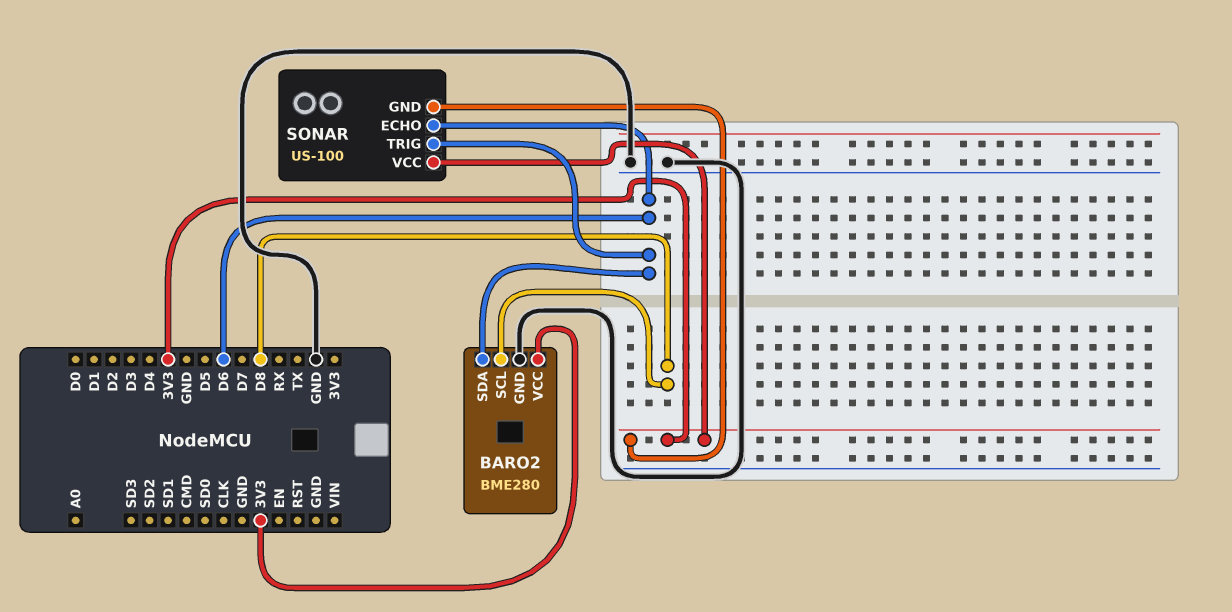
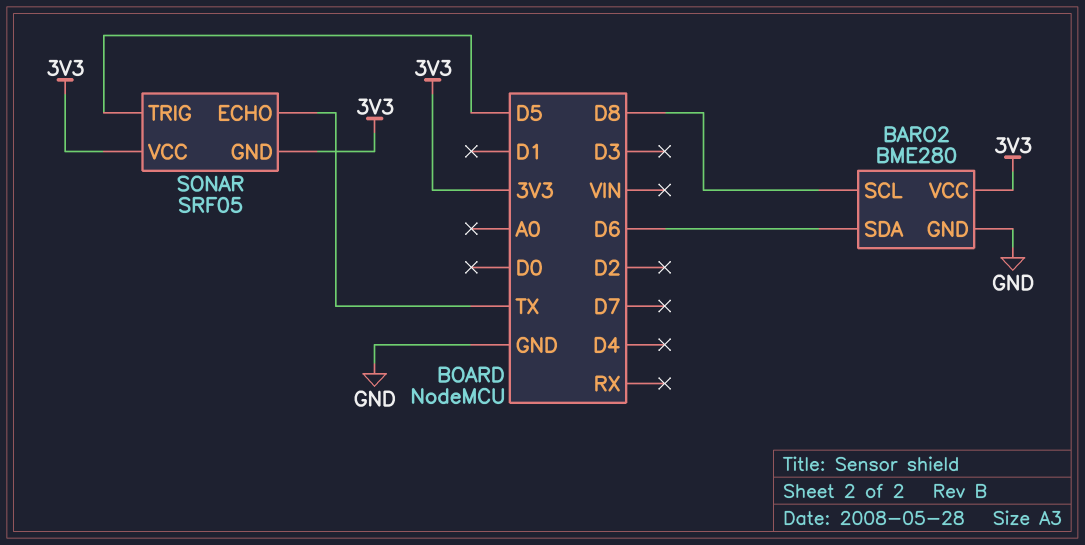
SONAR: US-100 -> SRF05
SONAR pin ECHO: D6 -> TX
SONAR pin TRIG: D6 -> D5

